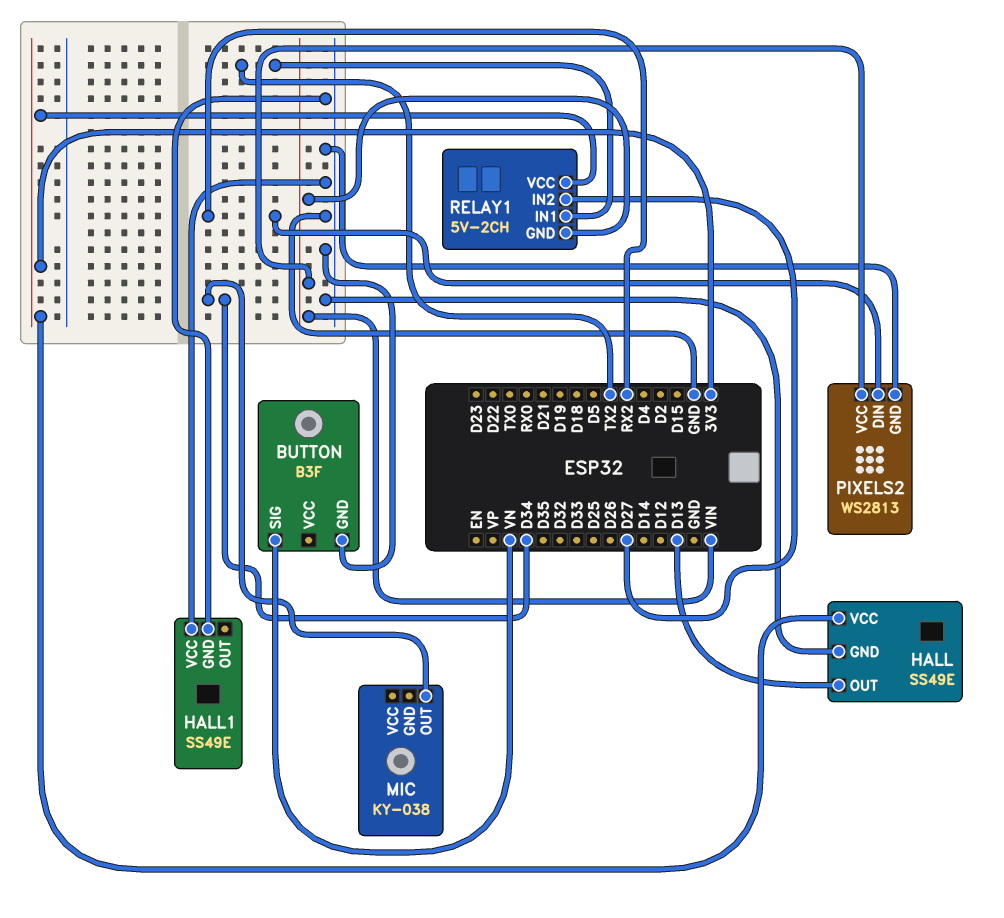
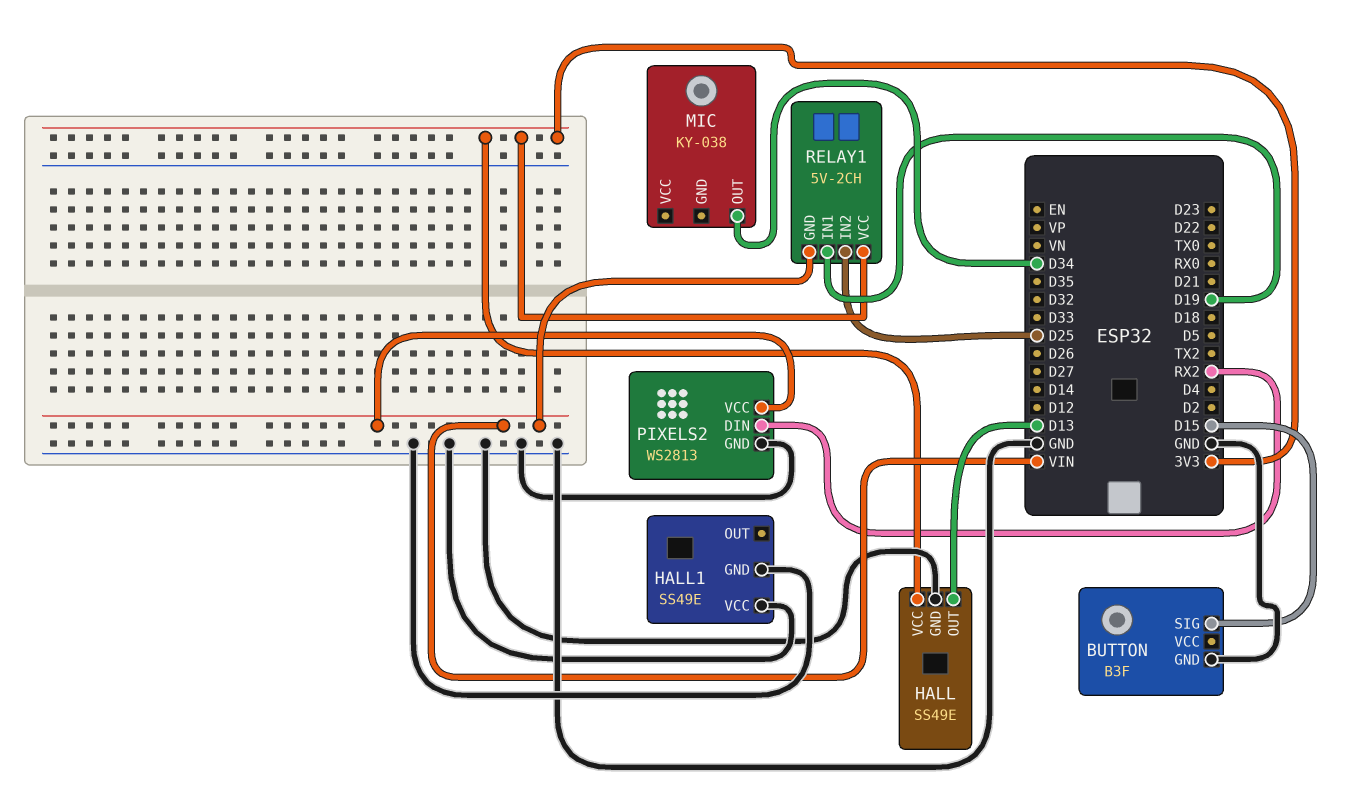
BUTTON pin SIG: VN -> D15
RELAY1 pin IN1: TX2 -> D19
RELAY1 pin IN2: D27 -> D25

